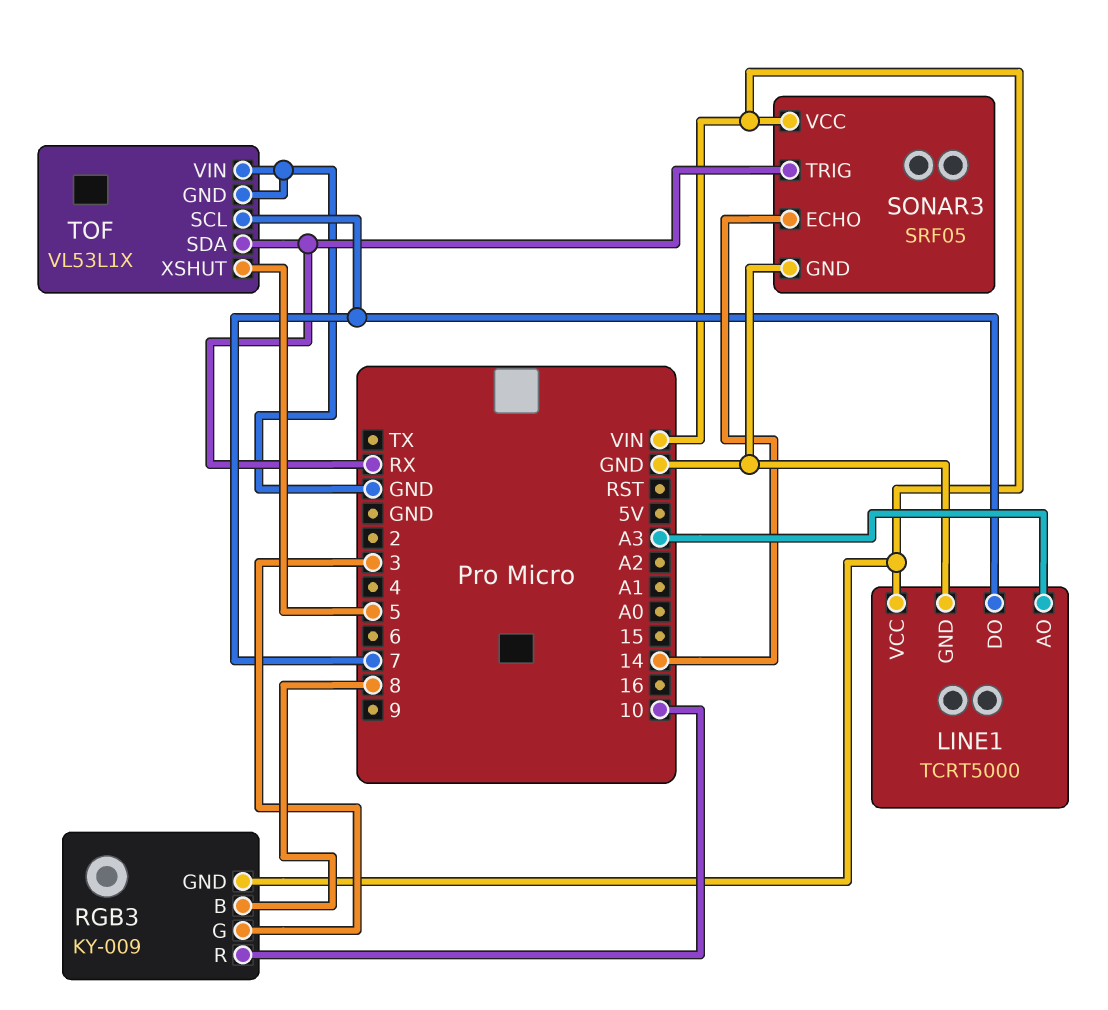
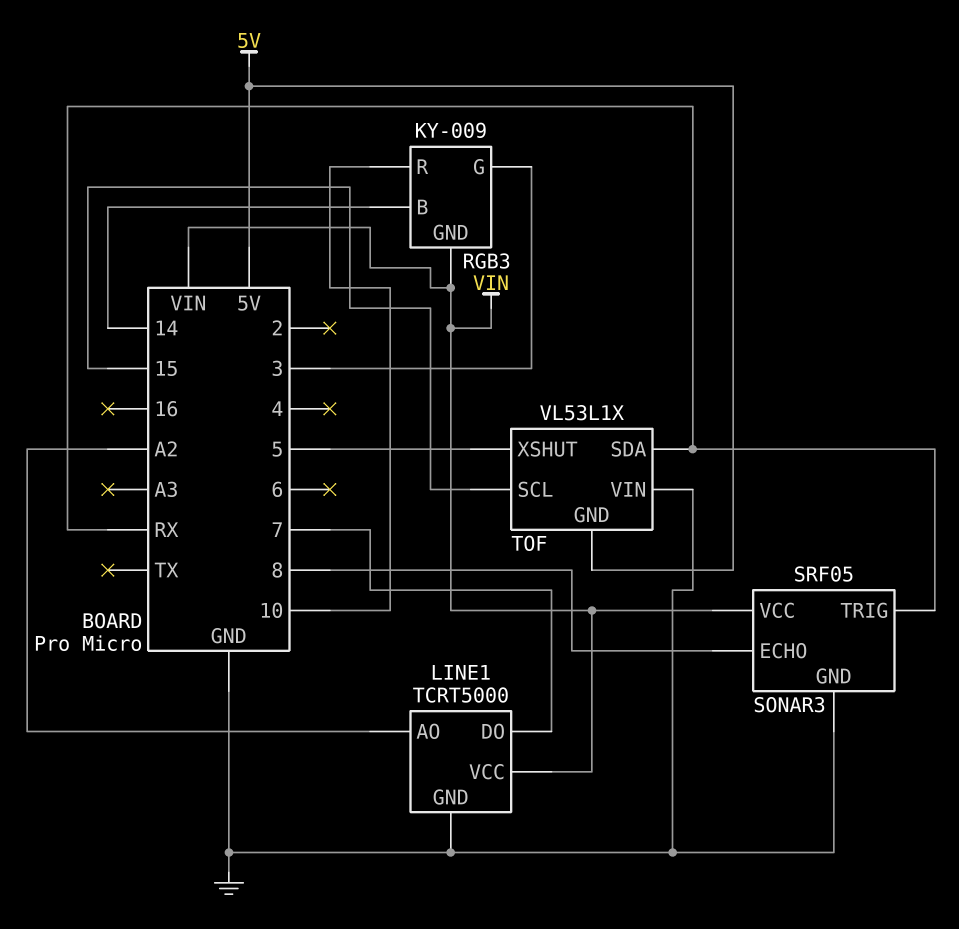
LINE1 pin AO: A3 -> A2
RGB3 pin B: 8 -> 14
SONAR3 pin ECHO: 14 -> 8
TOF pin GND: GND -> 5V
TOF pin SCL: 7 -> 15

